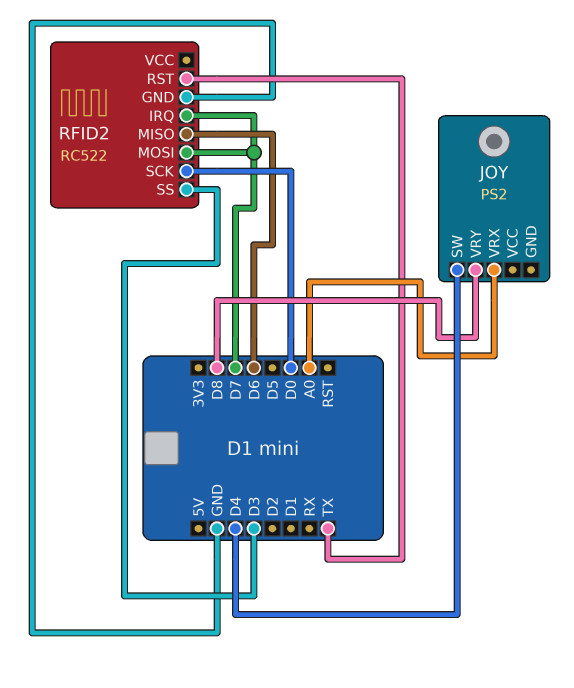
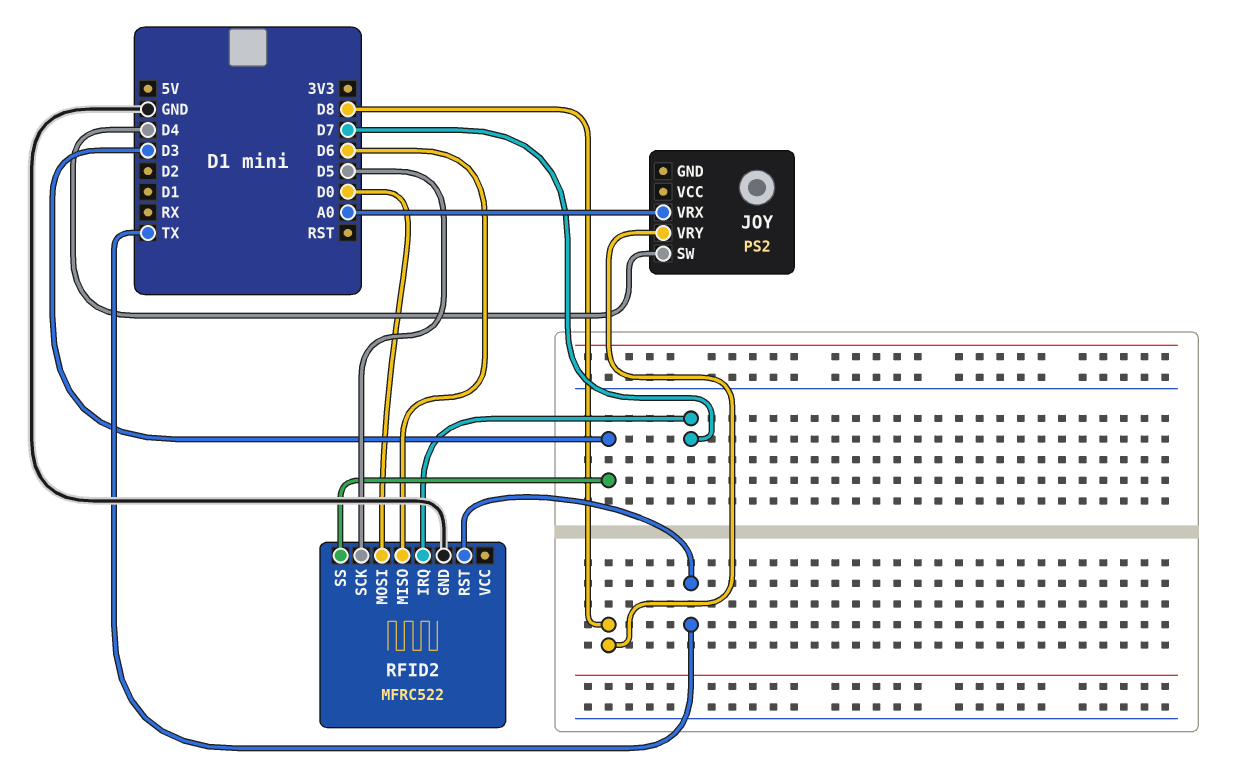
RFID2: RC522 -> MFRC522
RFID2 pin MOSI: D7 -> D0
RFID2 pin SCK: D0 -> D5

